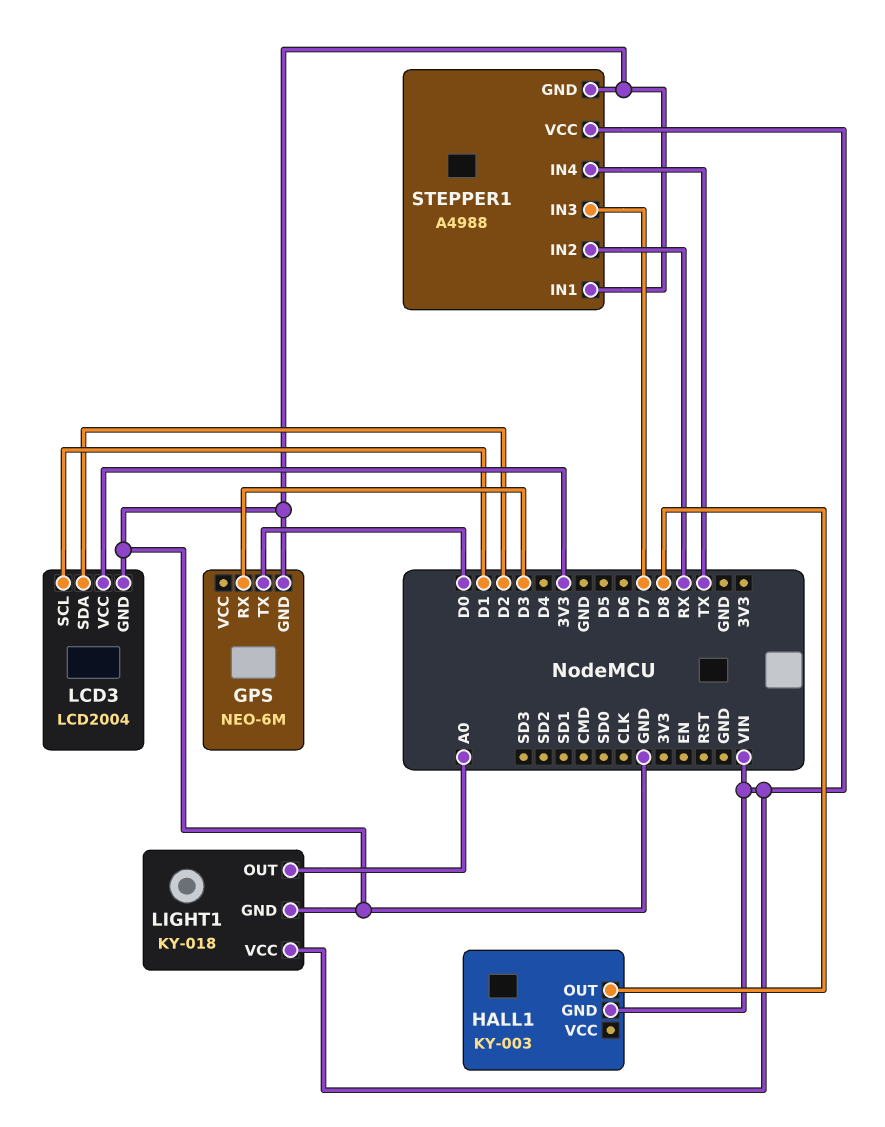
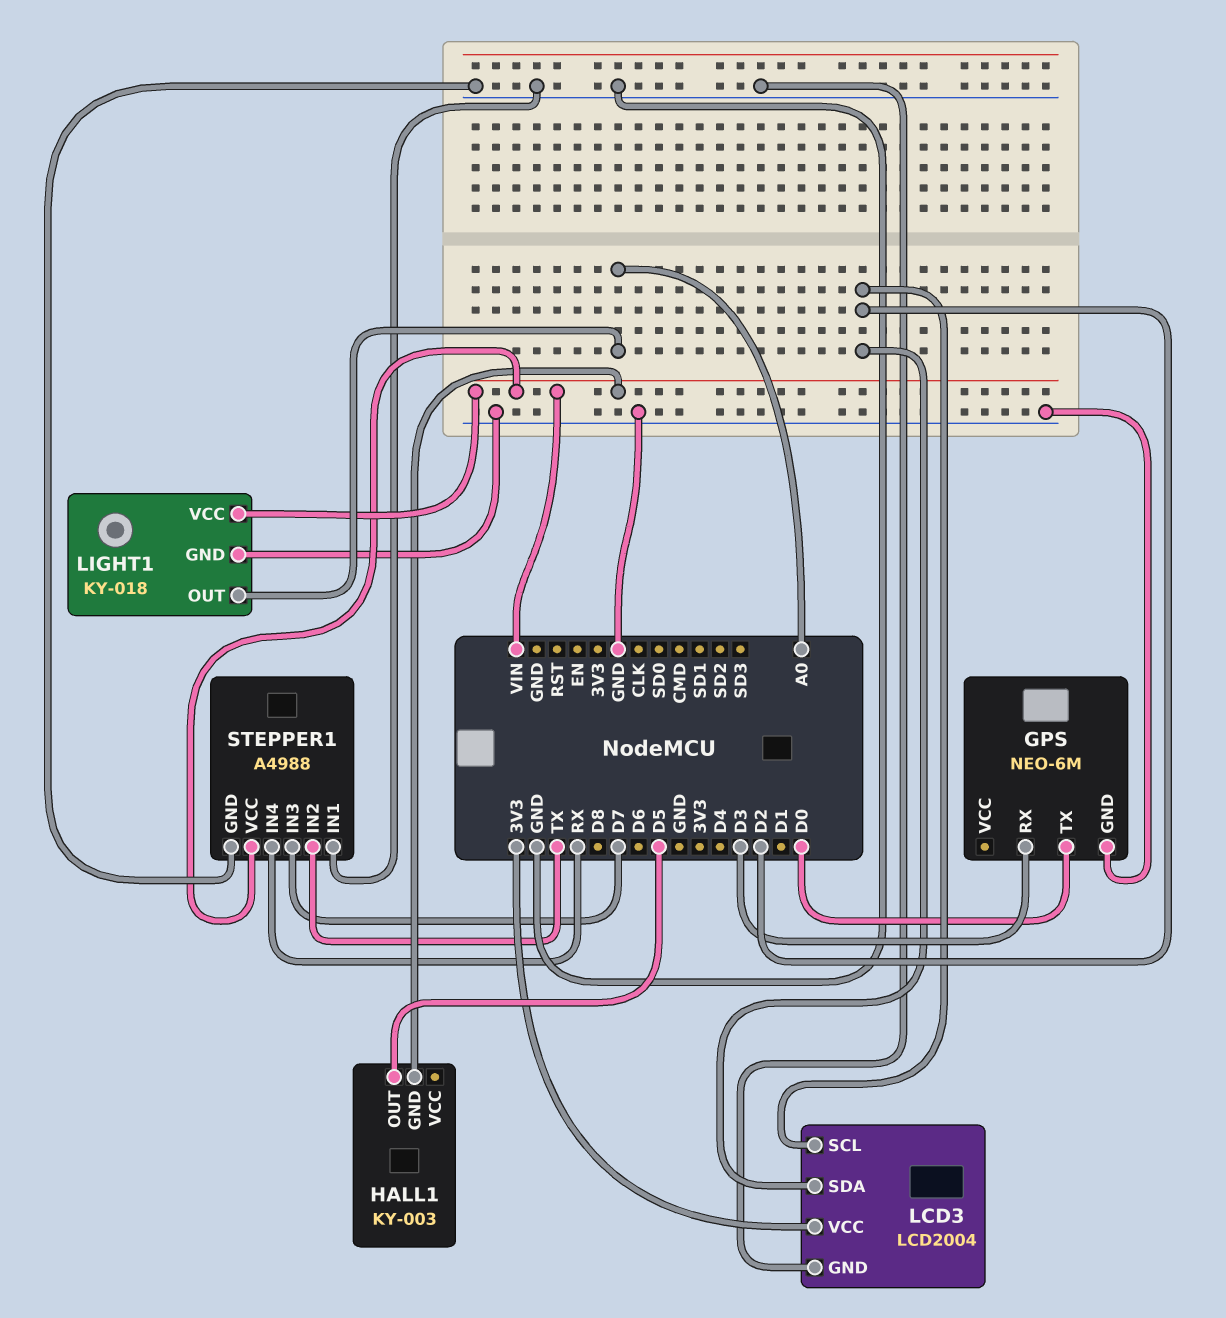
HALL1 pin OUT: D8 -> D5
LCD3 pin SCL: D1 -> D2
STEPPER1 pin IN2: RX -> TX
STEPPER1 pin IN4: TX -> RX

